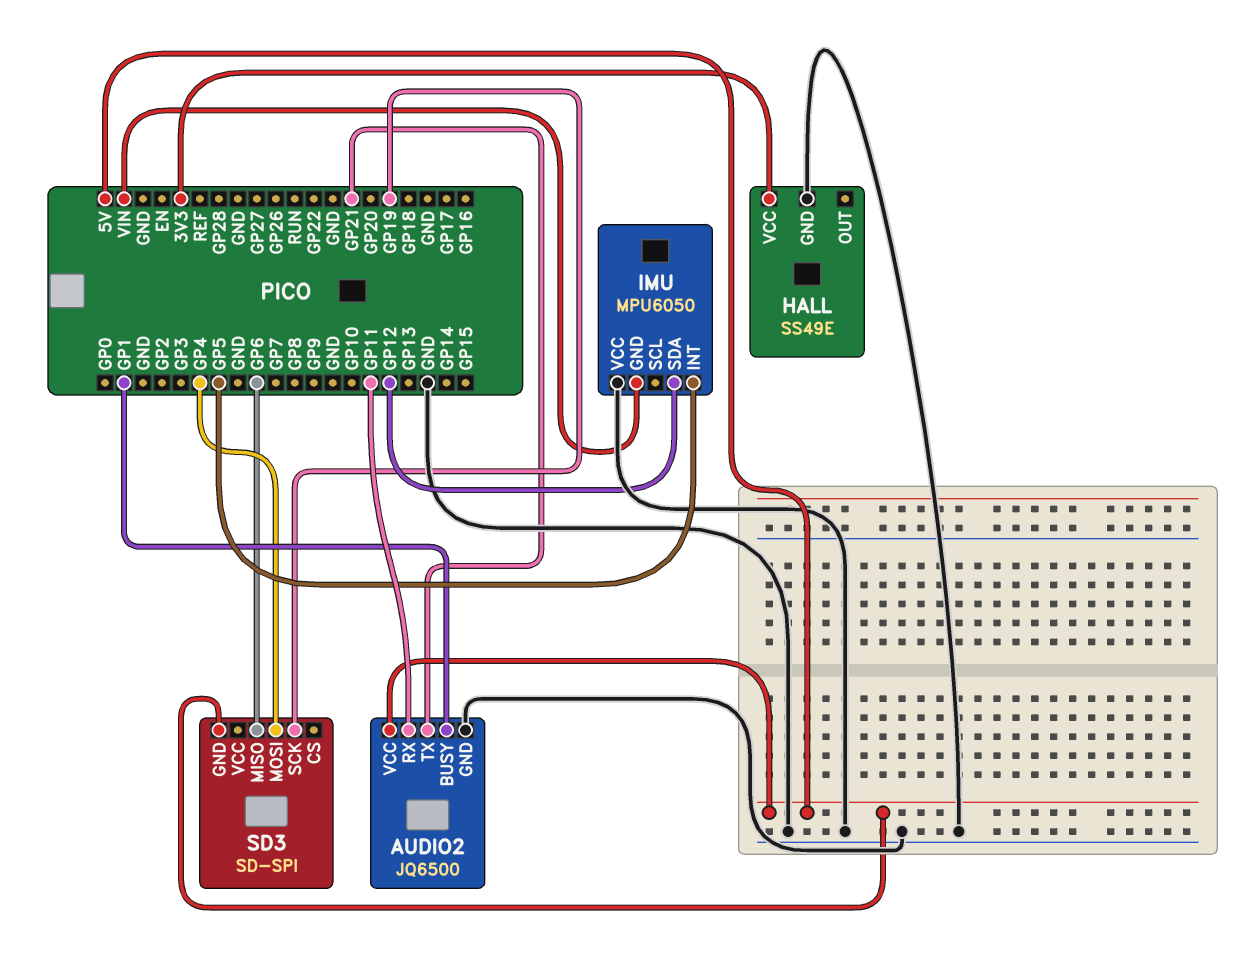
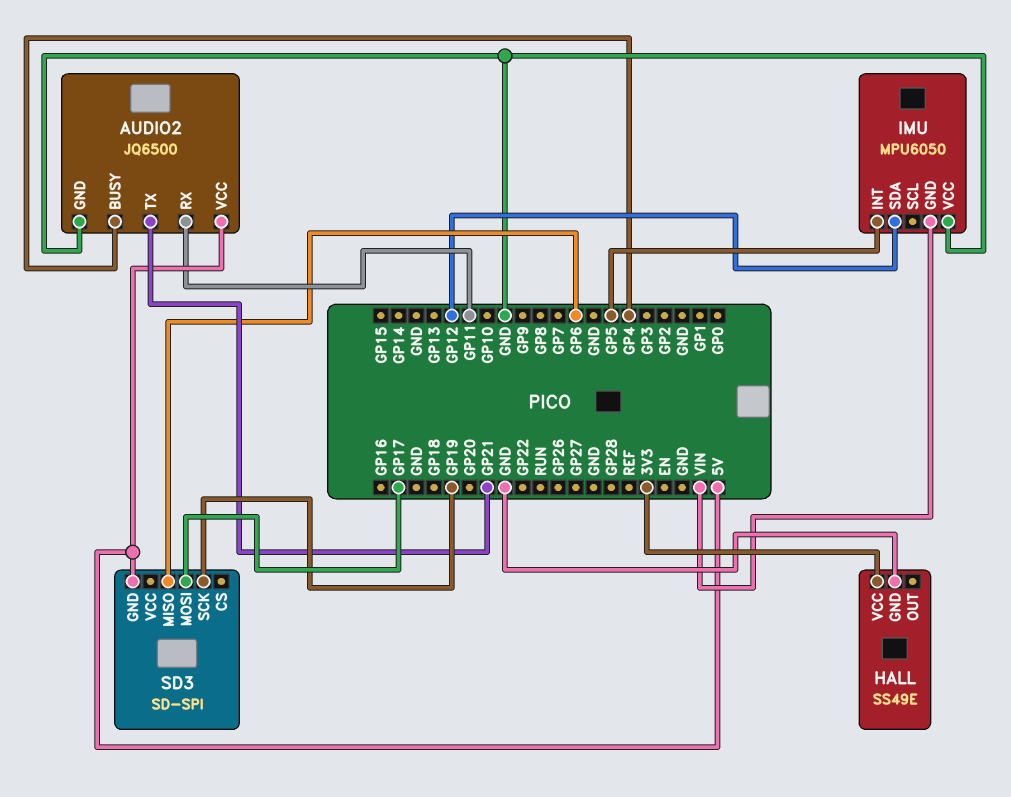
AUDIO2 pin BUSY: GP1 -> GP4
SD3 pin MOSI: GP4 -> GP17

